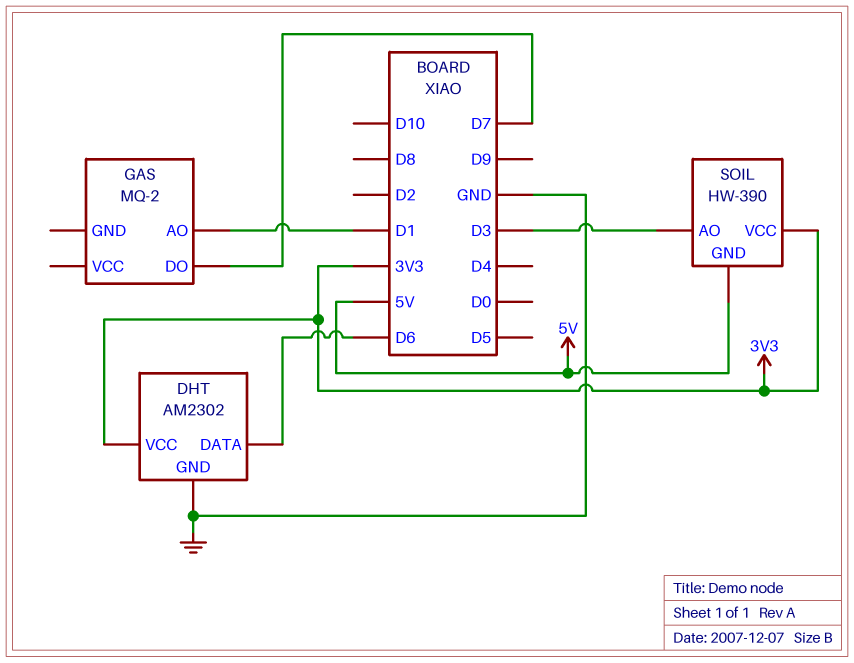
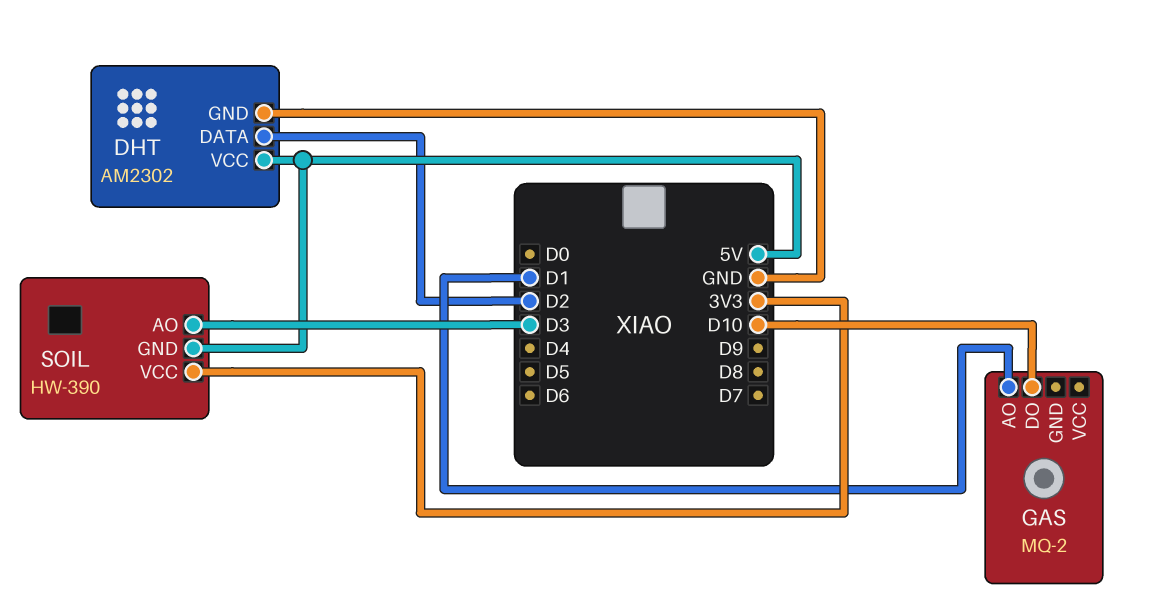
DHT pin DATA: D6 -> D2
DHT pin VCC: 3V3 -> 5V
GAS pin DO: D7 -> D10

